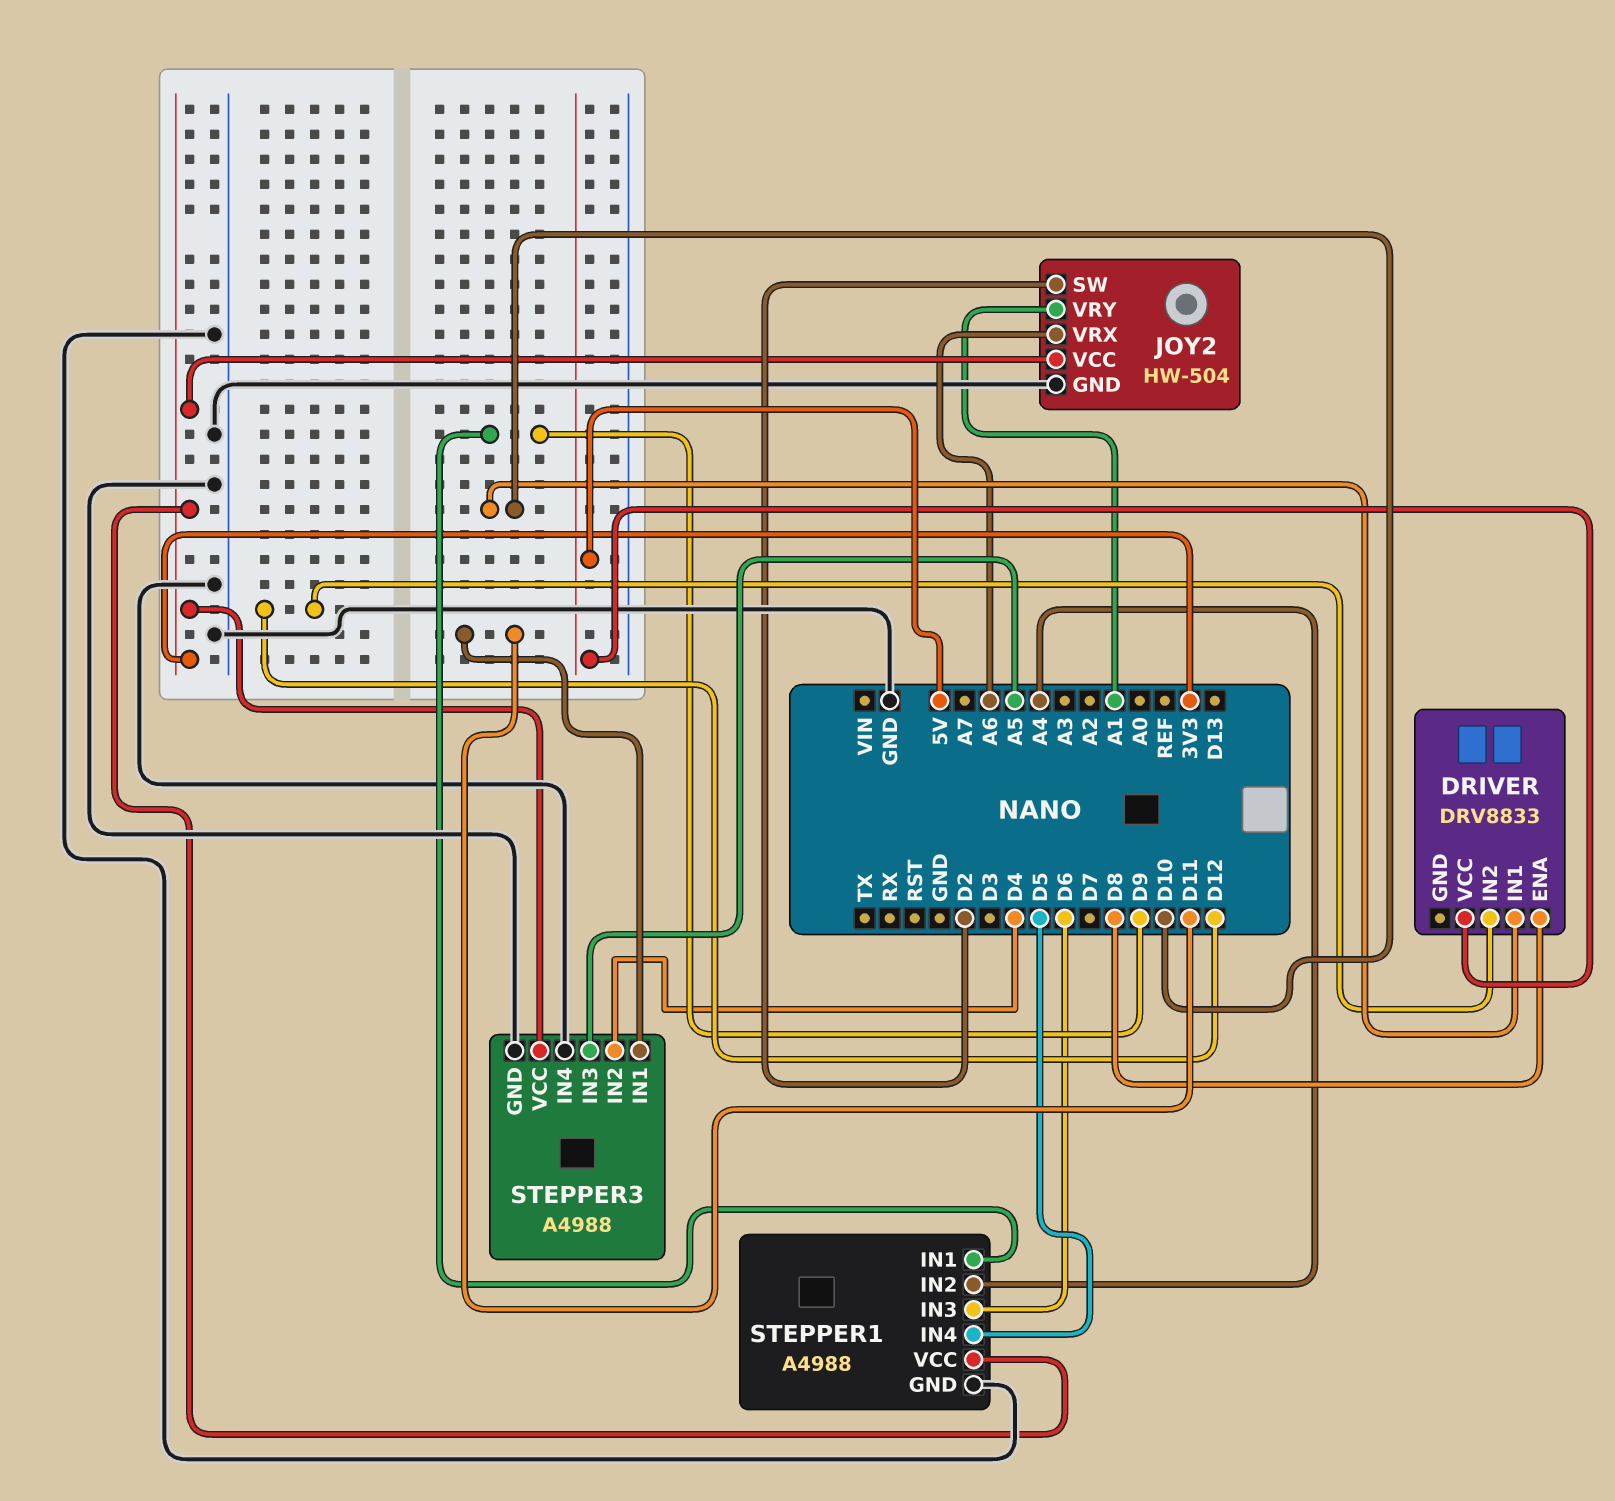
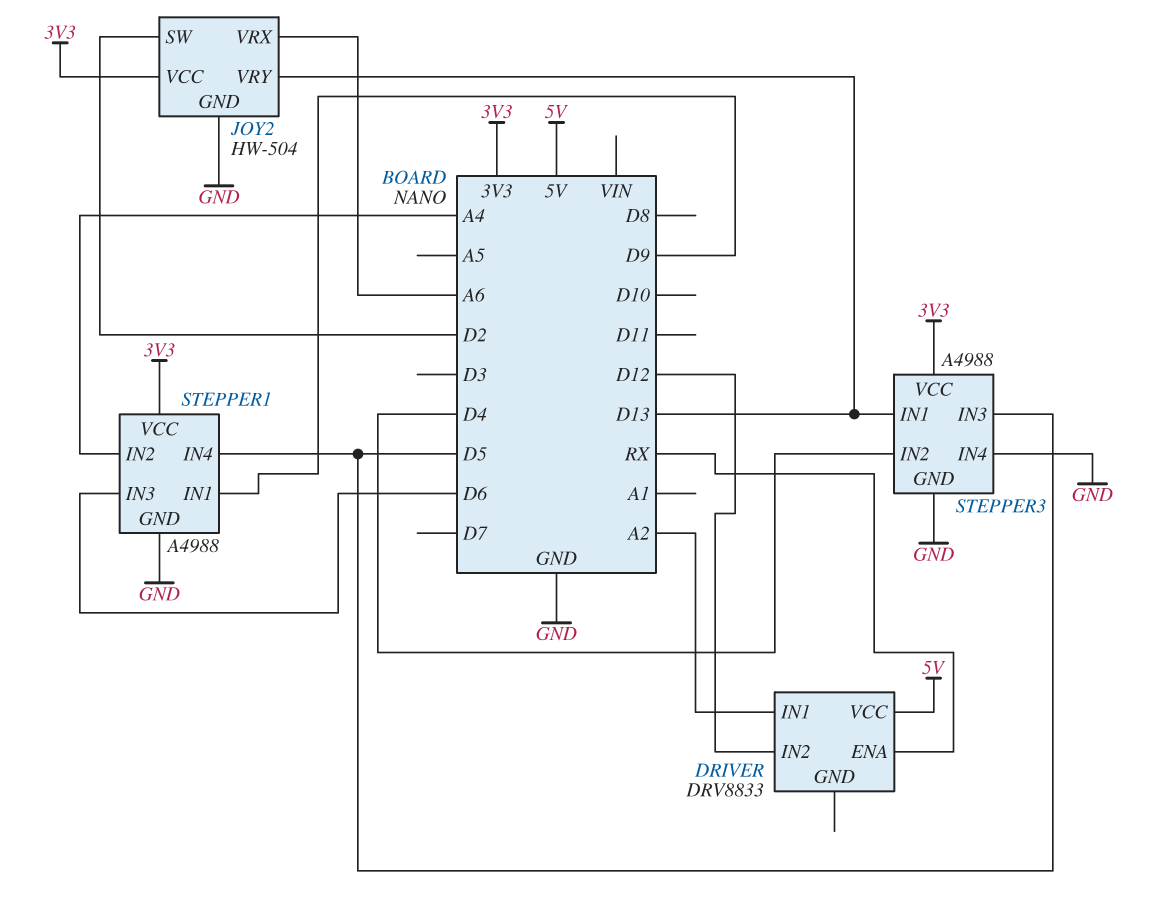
DRIVER pin ENA: D8 -> RX
DRIVER pin IN1: D10 -> A2
JOY2 pin VRY: A1 -> D13
STEPPER3 pin IN1: D11 -> D13
STEPPER3 pin IN3: A5 -> D5

